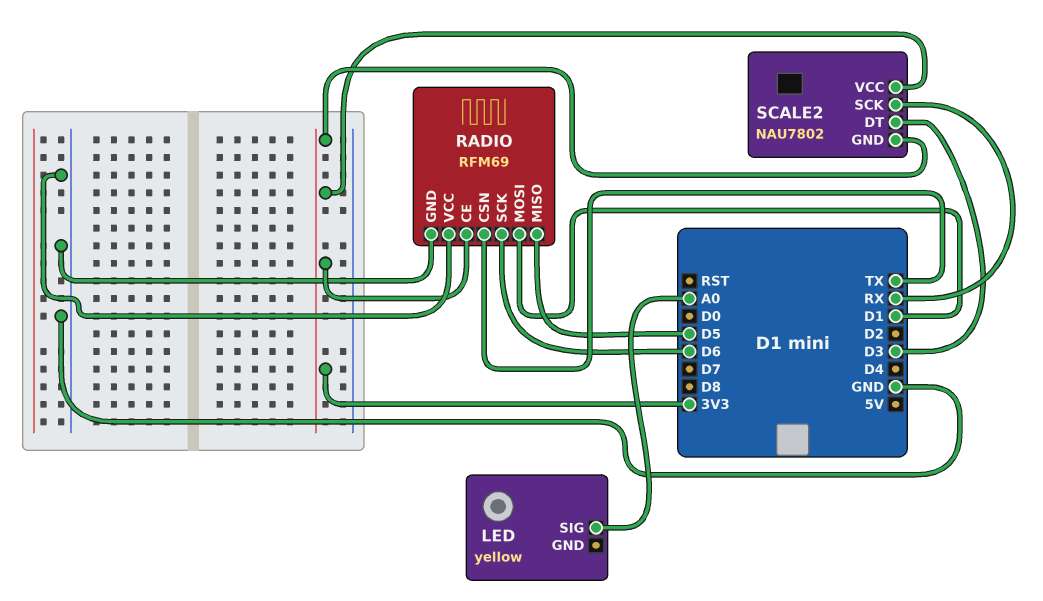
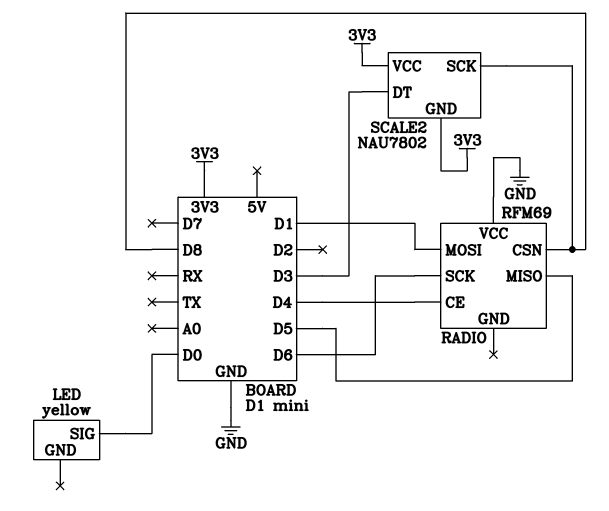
LED pin SIG: A0 -> D0
RADIO pin CE: 3V3 -> D4
RADIO pin CSN: TX -> D8
RADIO pin GND: GND -> none
SCALE2 pin SCK: RX -> D8

